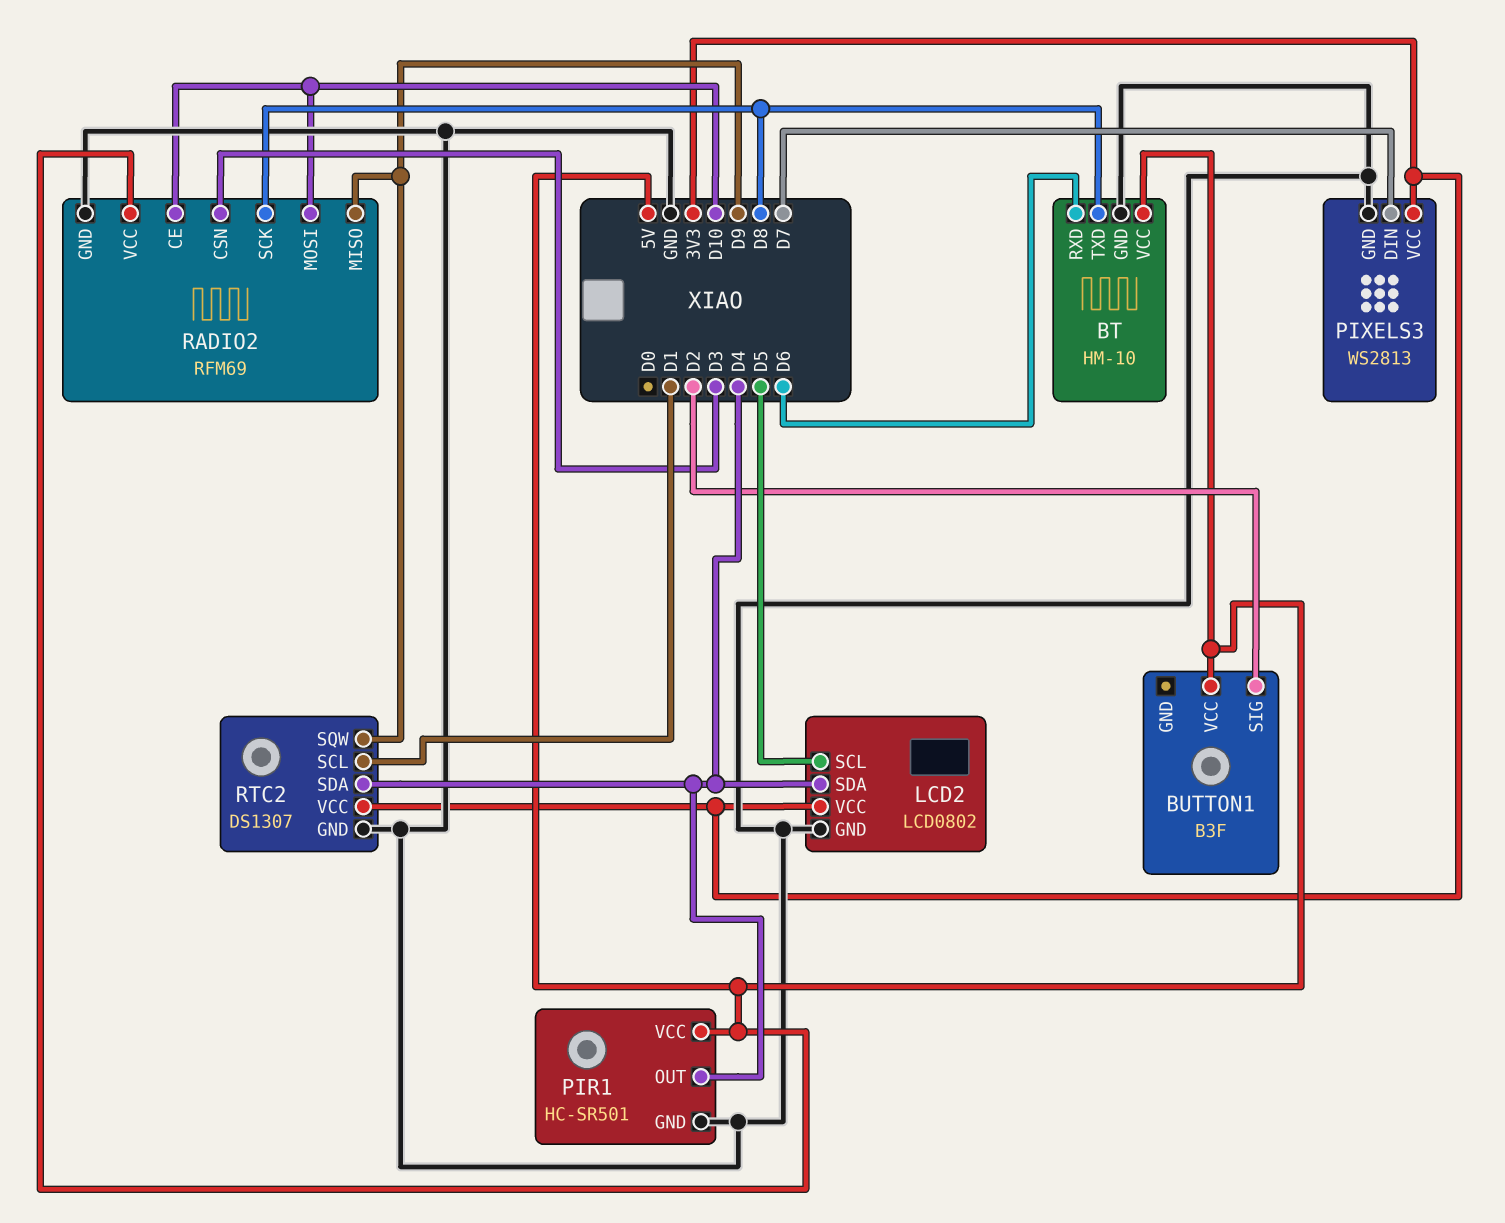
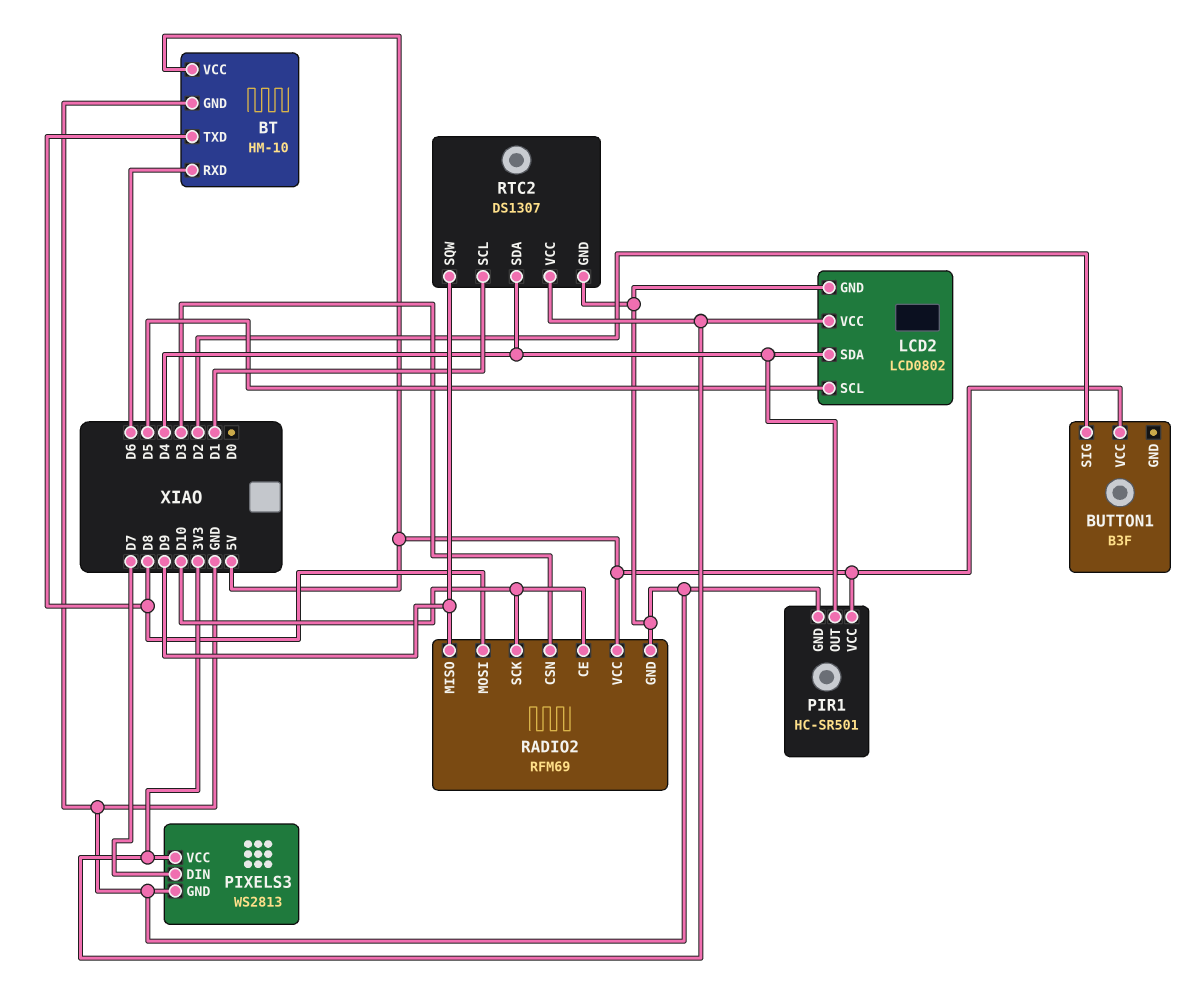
RADIO2 pin MOSI: D10 -> D8
RADIO2 pin SCK: D8 -> D10

